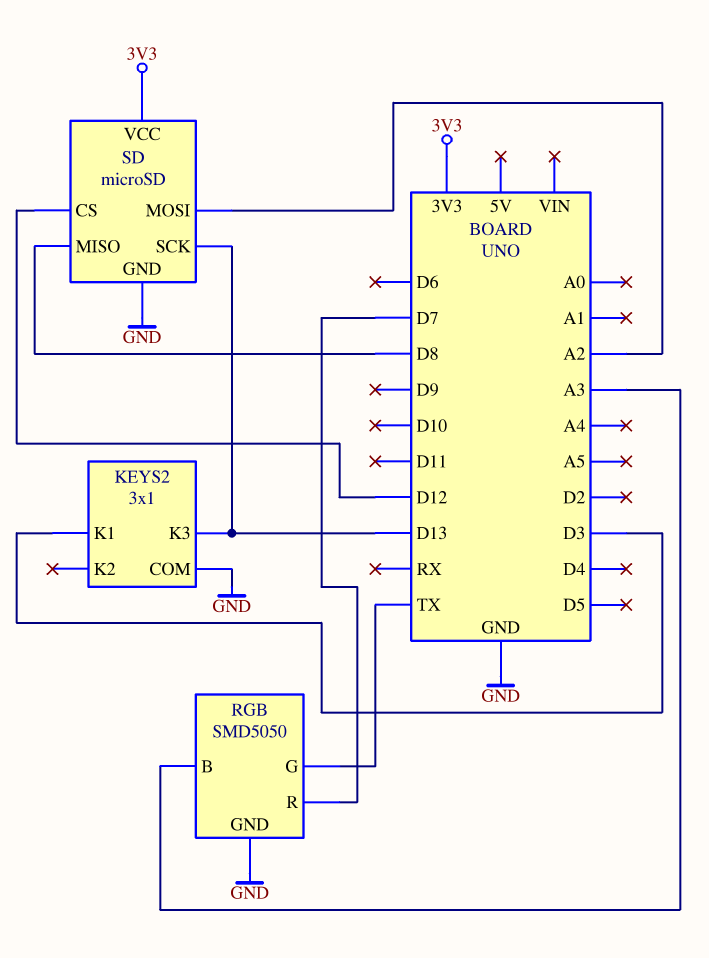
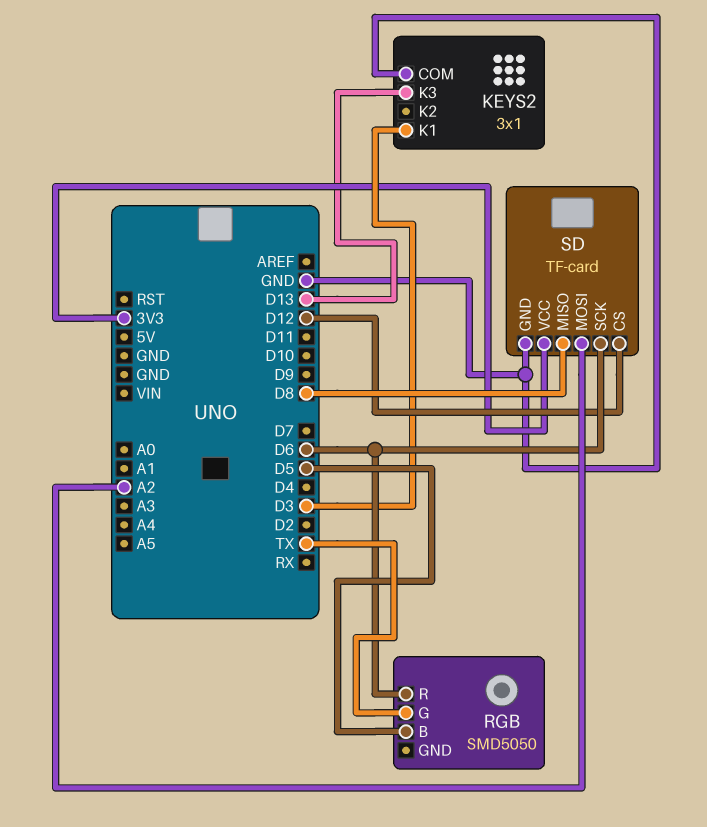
RGB pin B: A3 -> D5
RGB pin GND: GND -> none
RGB pin R: D7 -> D6
SD: microSD -> TF-card
SD pin SCK: D13 -> D6

